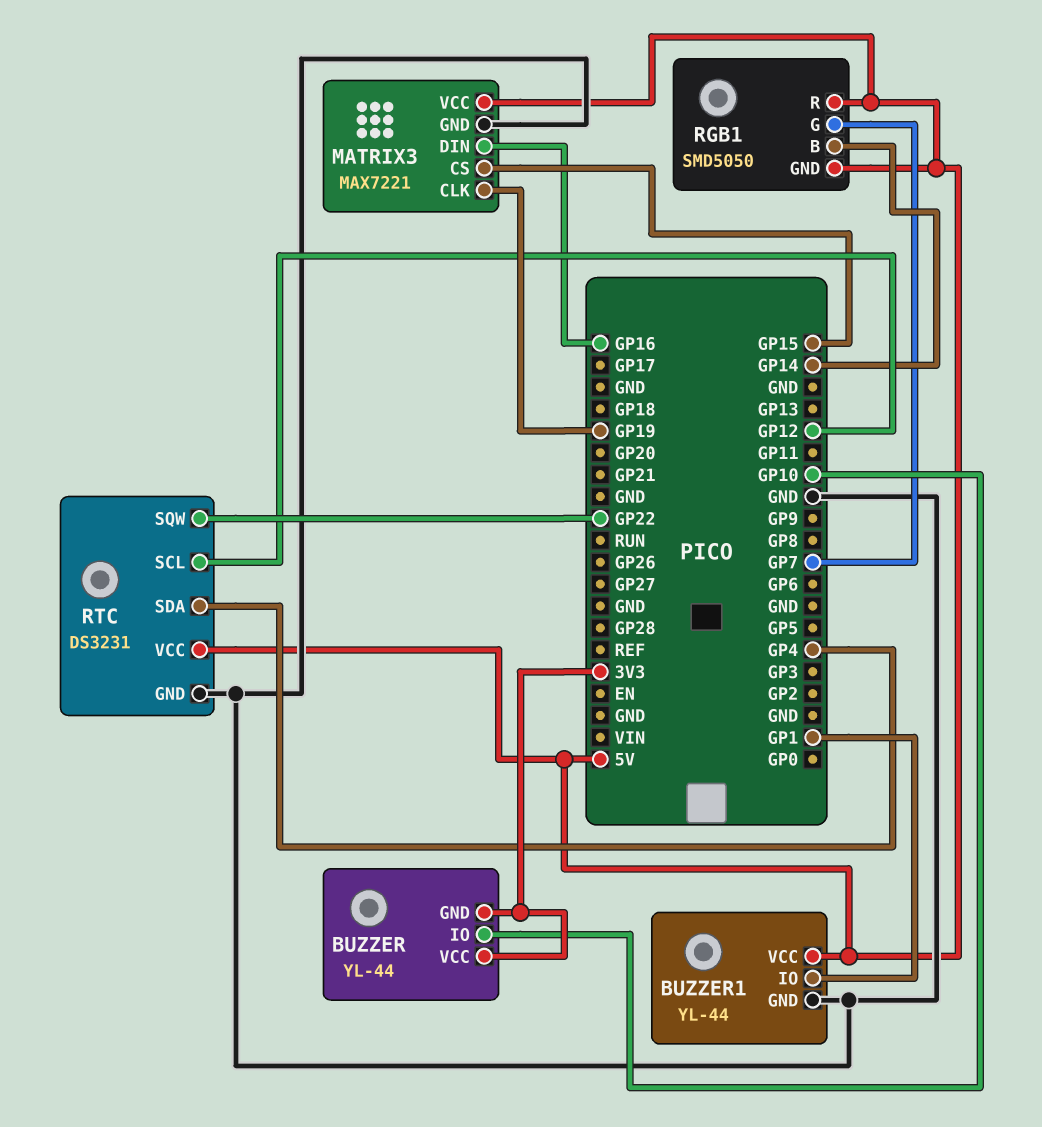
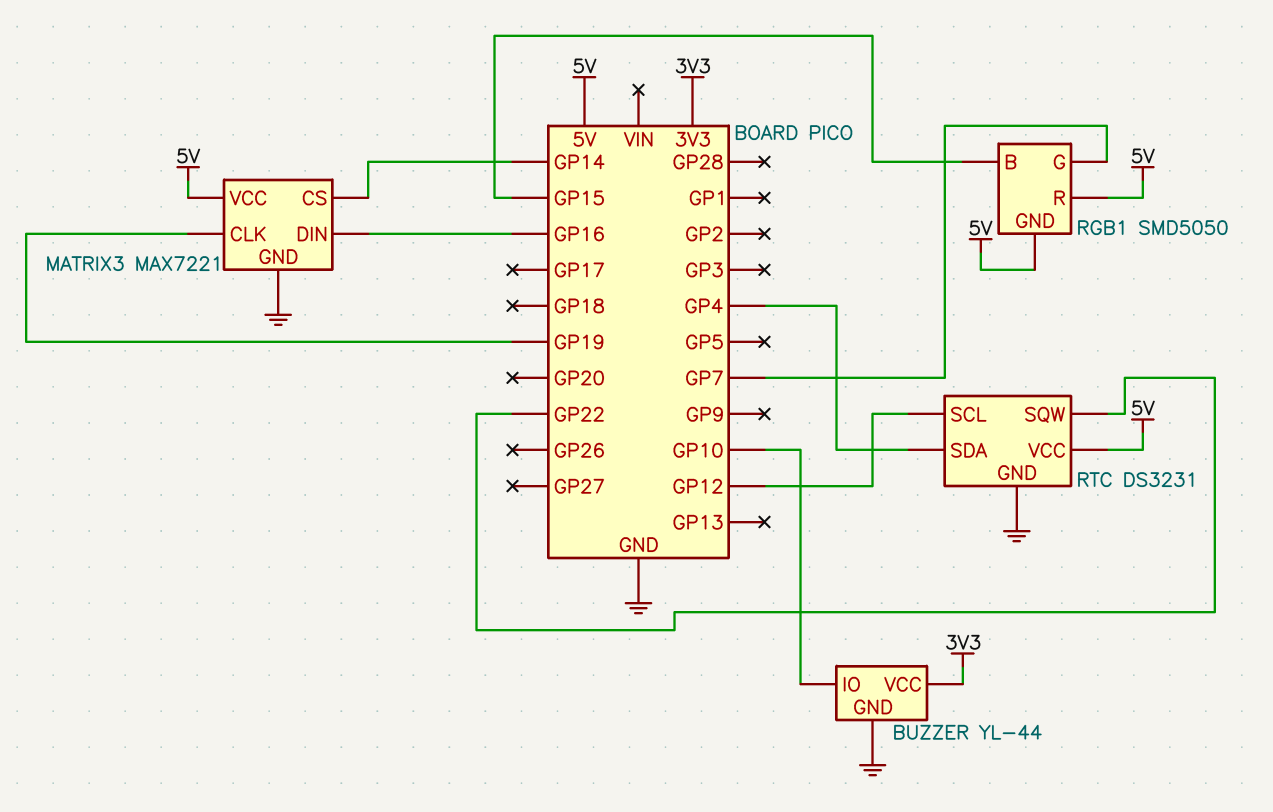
BUZZER pin GND: 3V3 -> GND
BUZZER1: YL-44 -> none
BUZZER1 pin GND: GND -> none
BUZZER1 pin IO: GP1 -> none
BUZZER1 pin VCC: 5V -> none
MATRIX3 pin CS: GP15 -> GP14
RGB1 pin B: GP14 -> GP15

